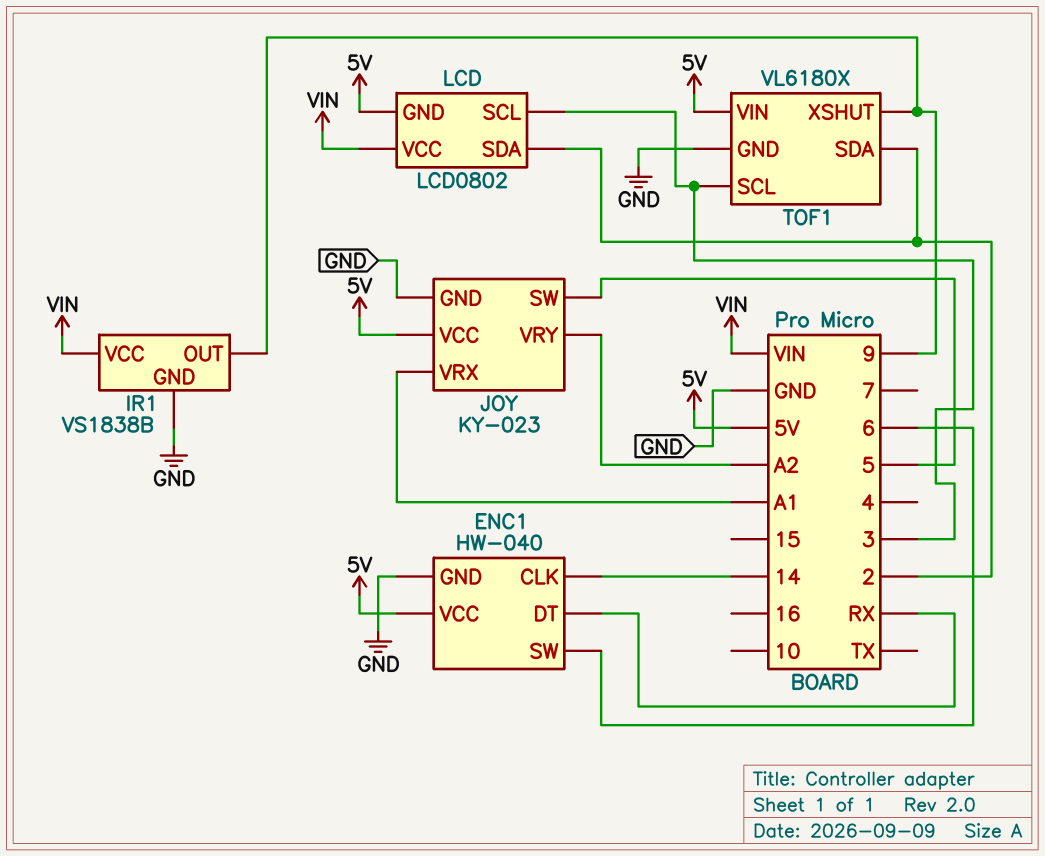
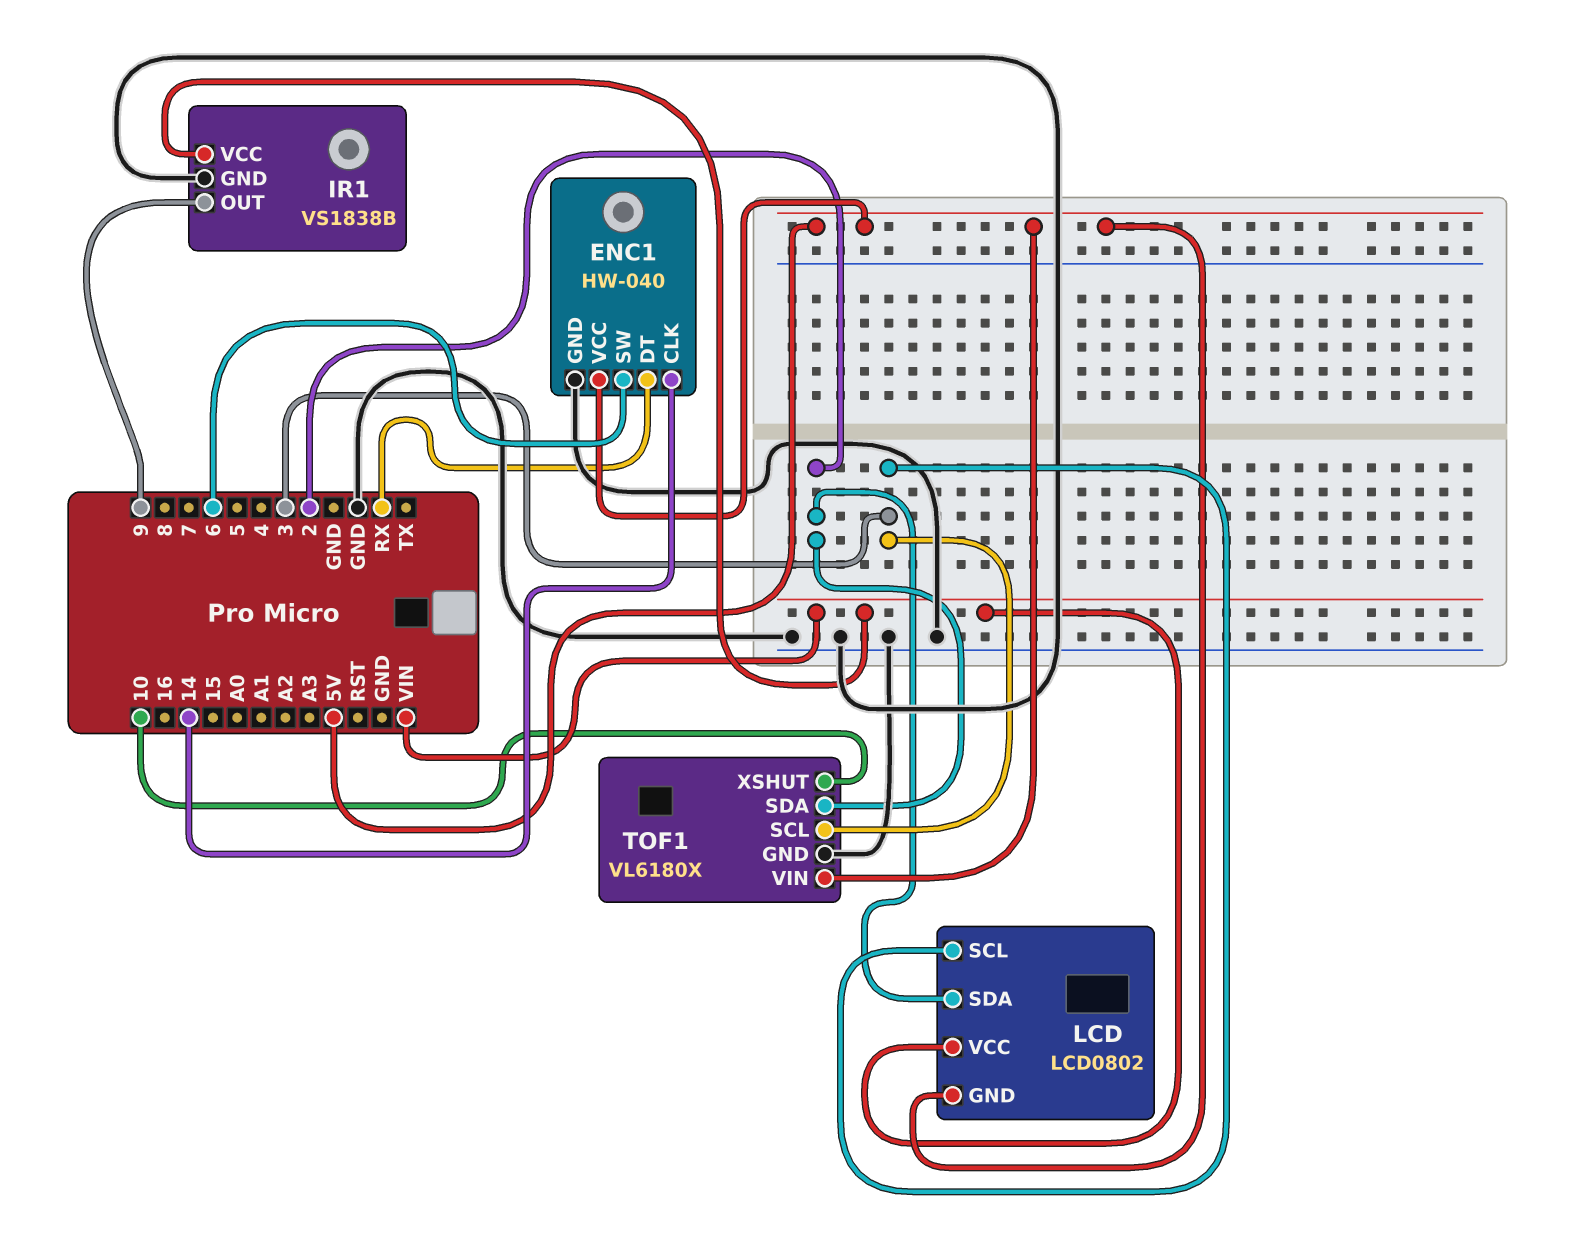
JOY: KY-023 -> none
JOY pin GND: GND -> none
JOY pin SW: 5 -> none
JOY pin VCC: 5V -> none
JOY pin VRX: A1 -> none
JOY pin VRY: A2 -> none
TOF1 pin XSHUT: 9 -> 10

